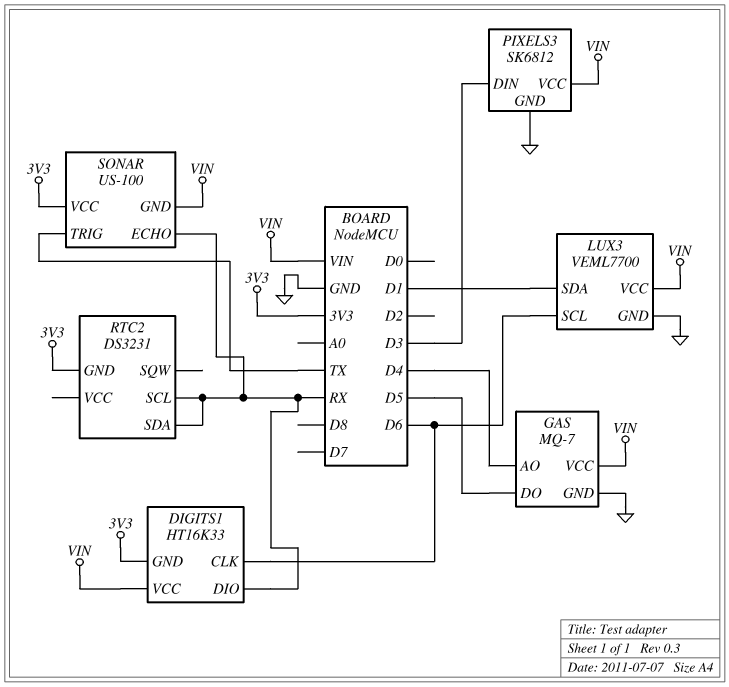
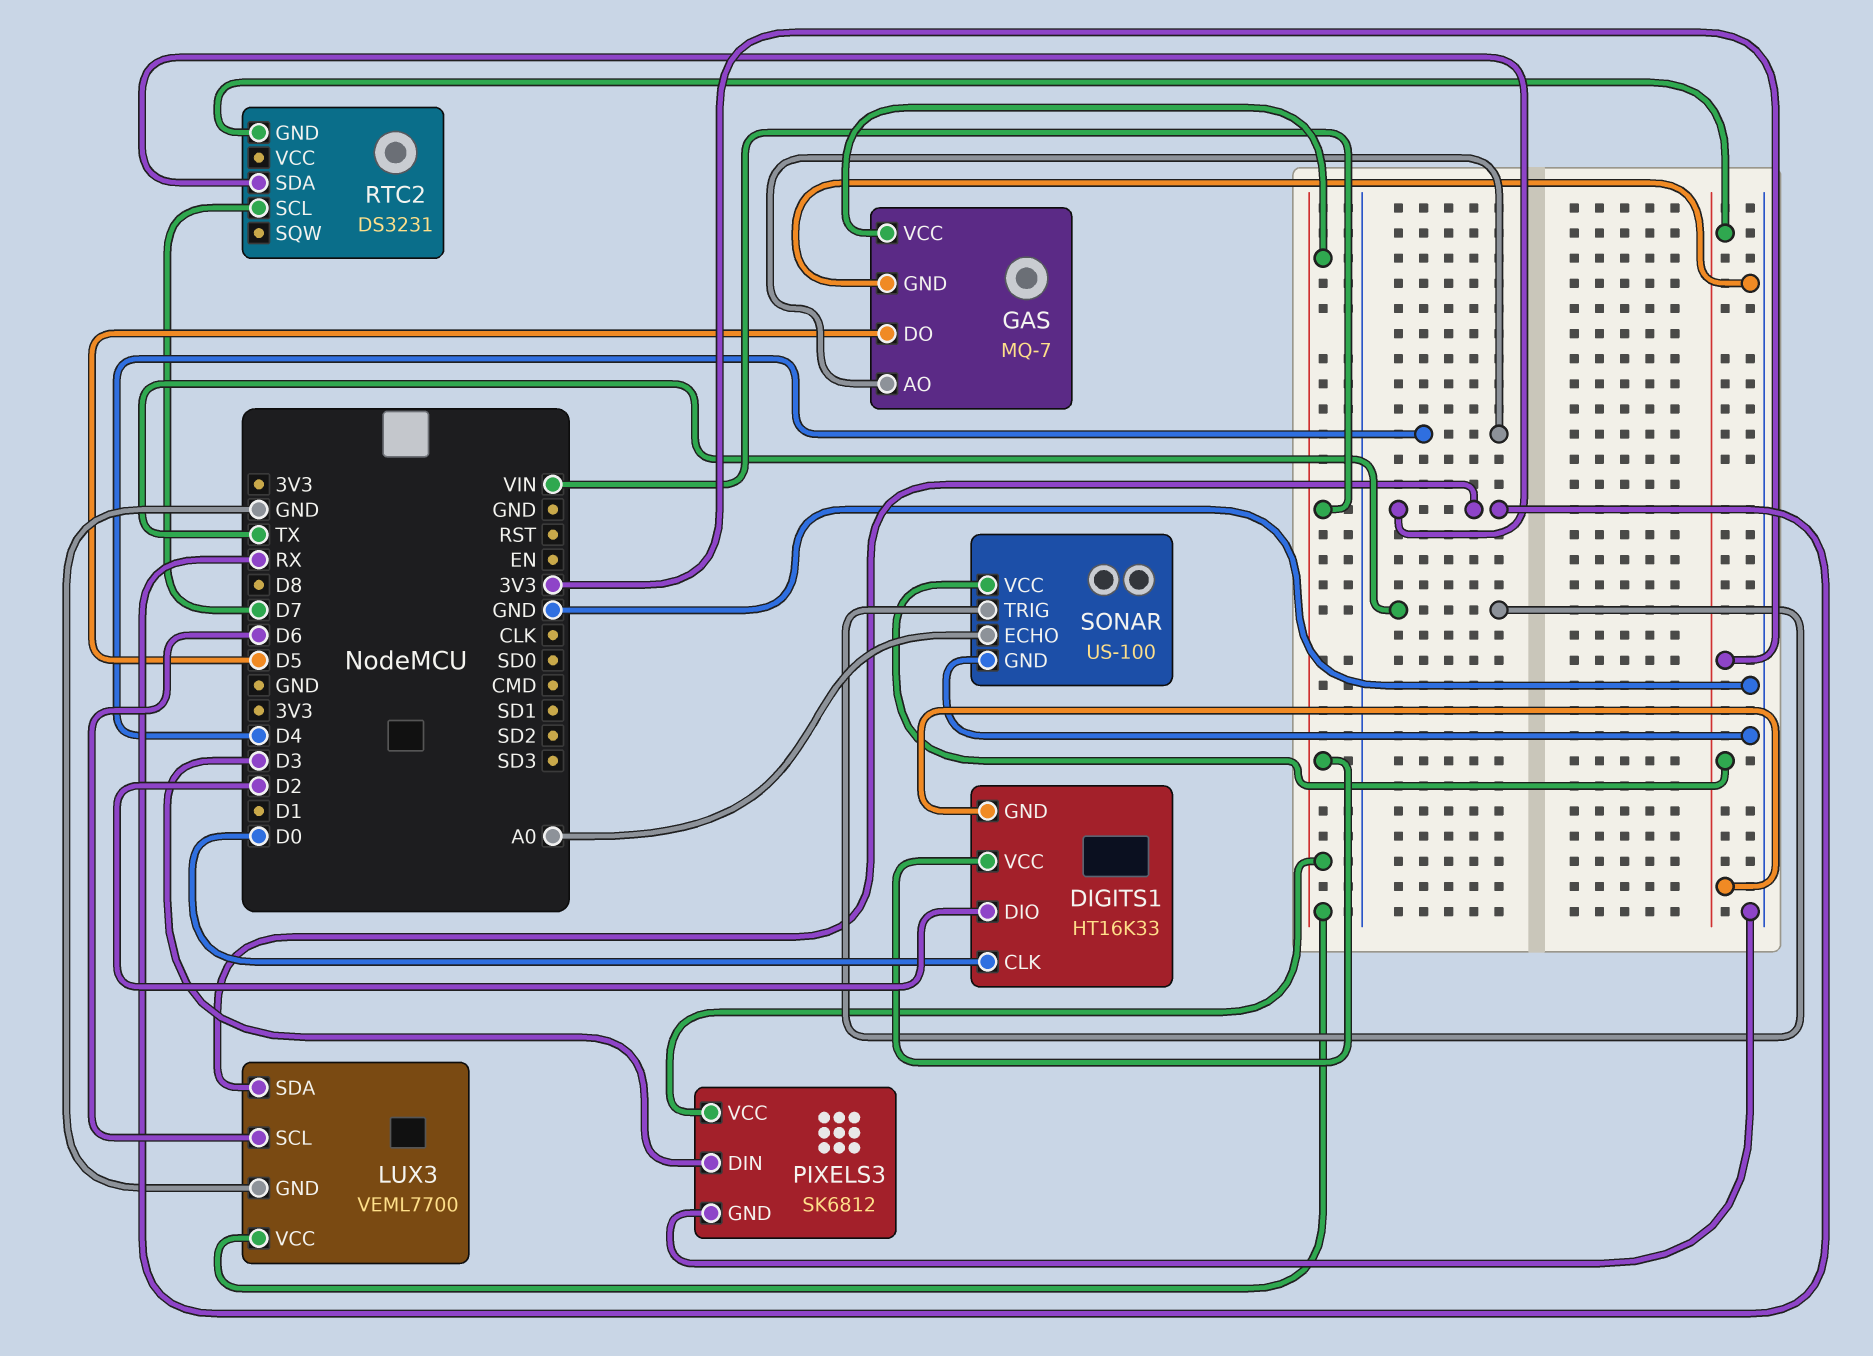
DIGITS1 pin CLK: D6 -> D0
DIGITS1 pin DIO: RX -> D2
LUX3 pin SDA: D1 -> RX
RTC2 pin SCL: RX -> D7
SONAR pin ECHO: RX -> A0
SONAR pin GND: VIN -> GND

